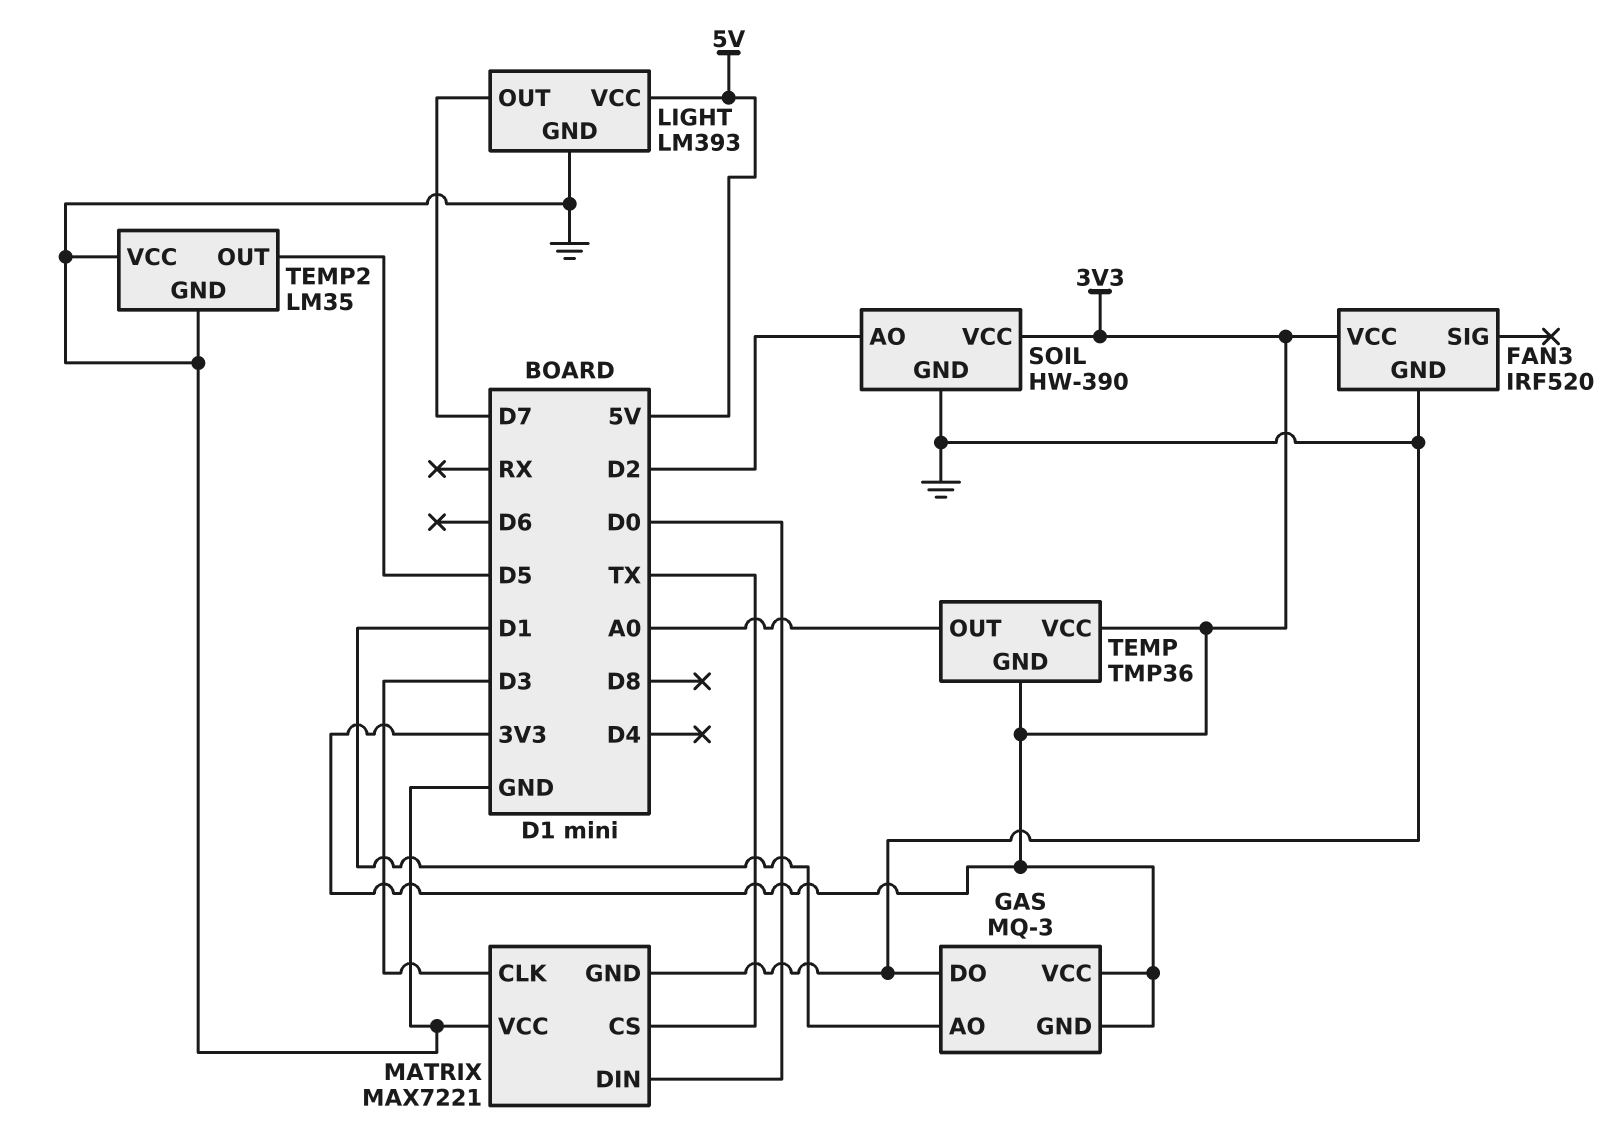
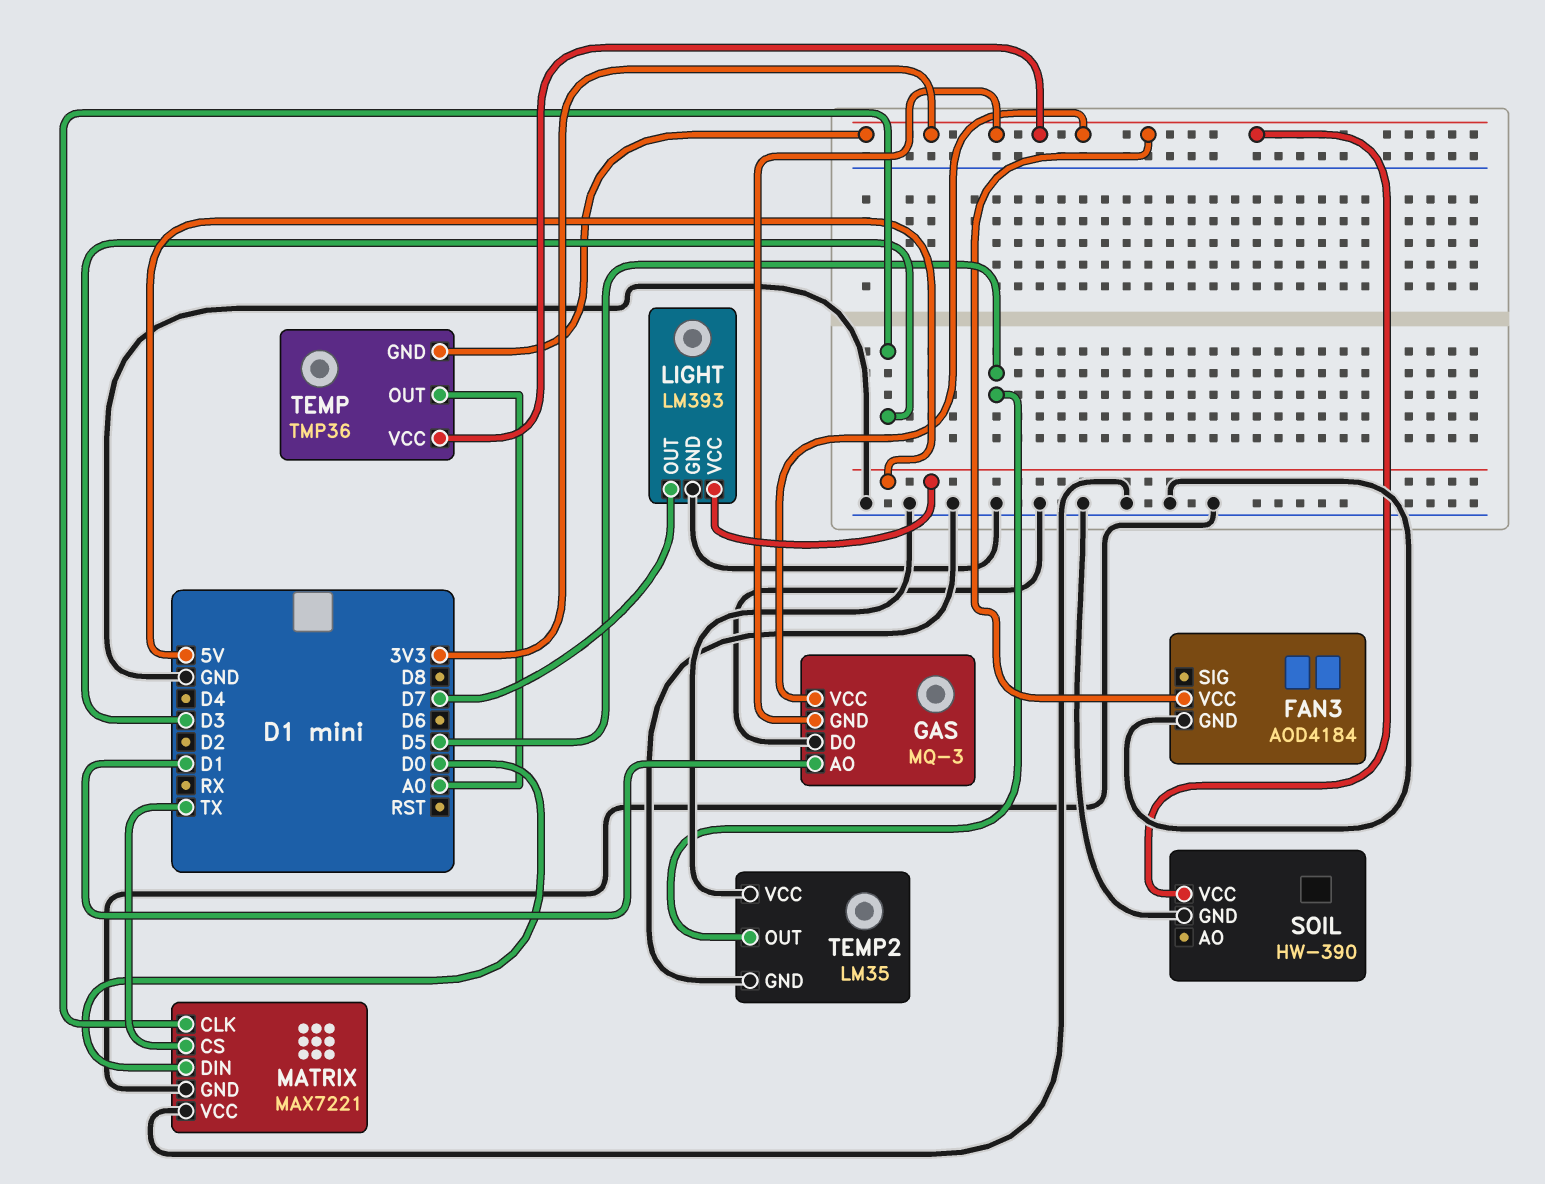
FAN3: IRF520 -> AOD4184
SOIL pin AO: D2 -> none

